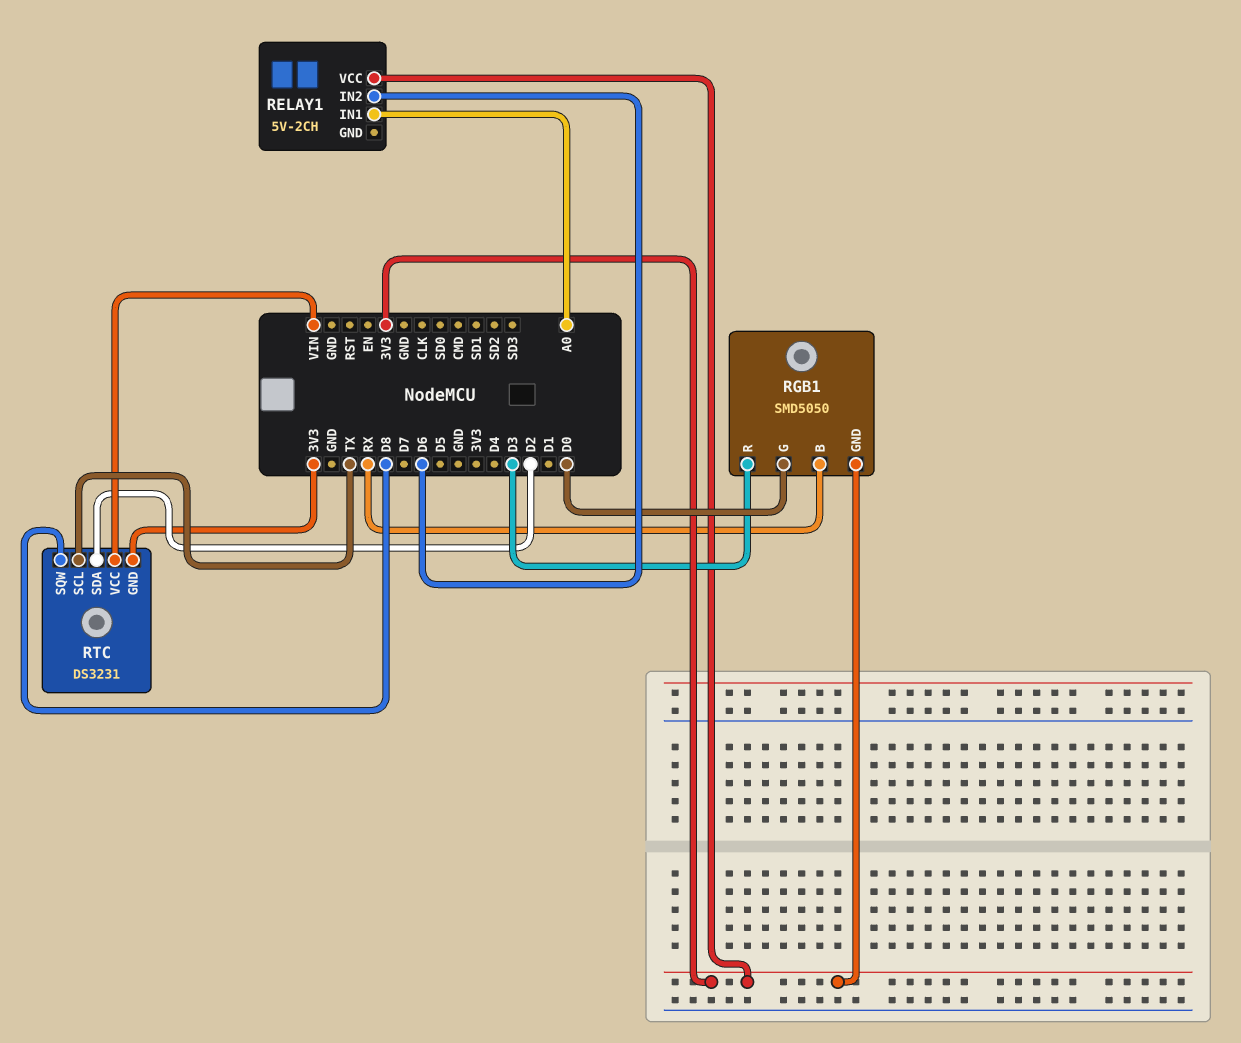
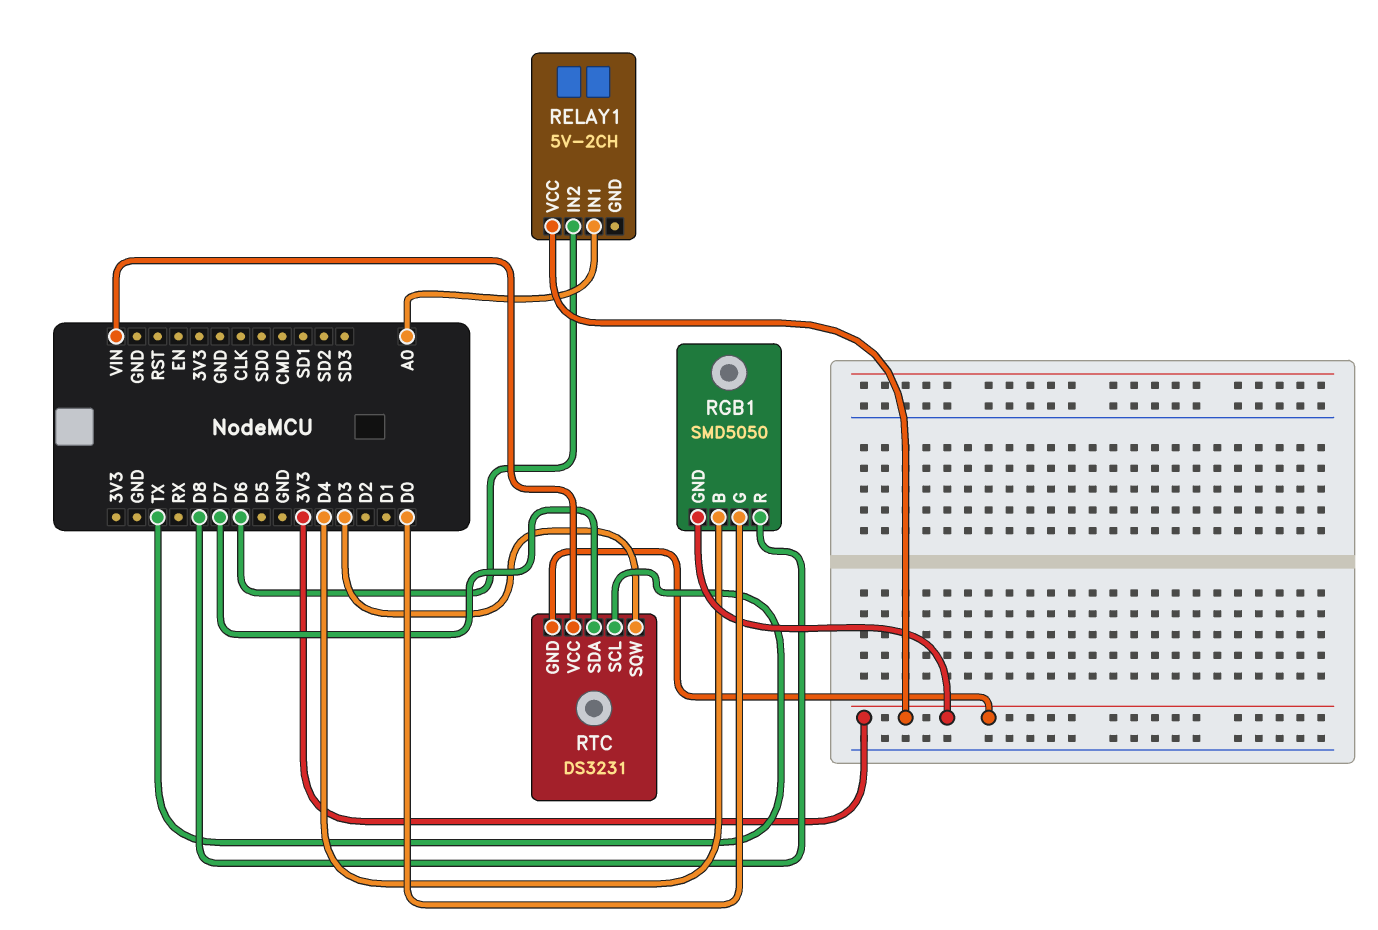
RGB1 pin B: RX -> D4
RGB1 pin R: D3 -> D8
RTC pin SDA: D2 -> D7
RTC pin SQW: D8 -> D3

